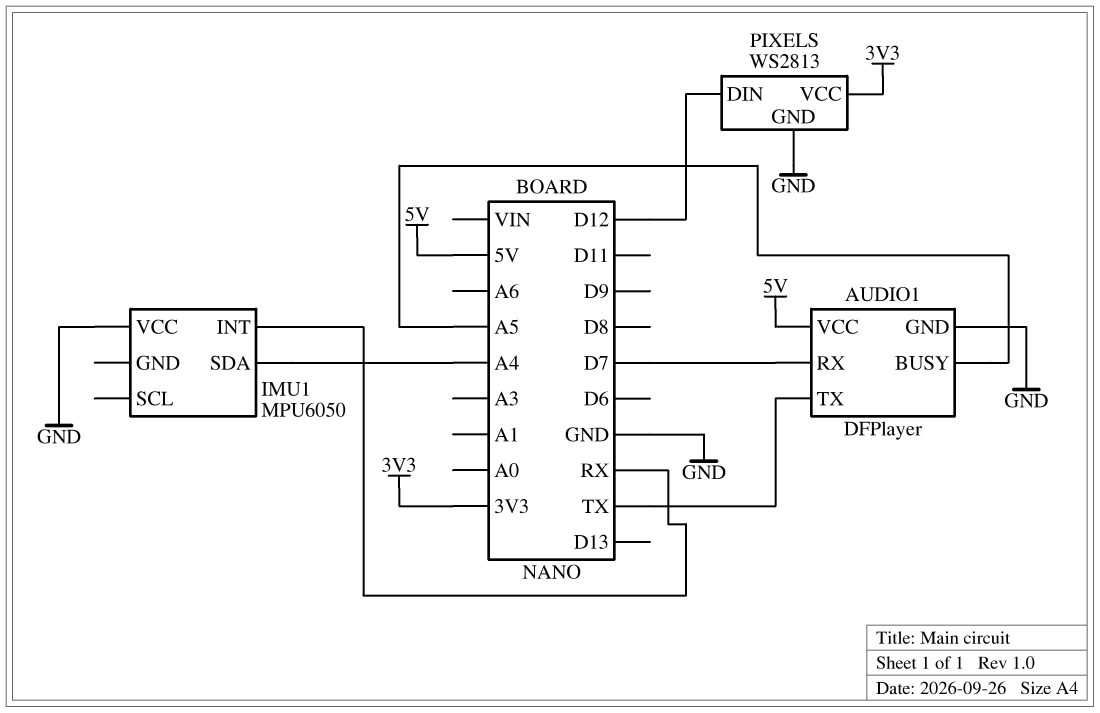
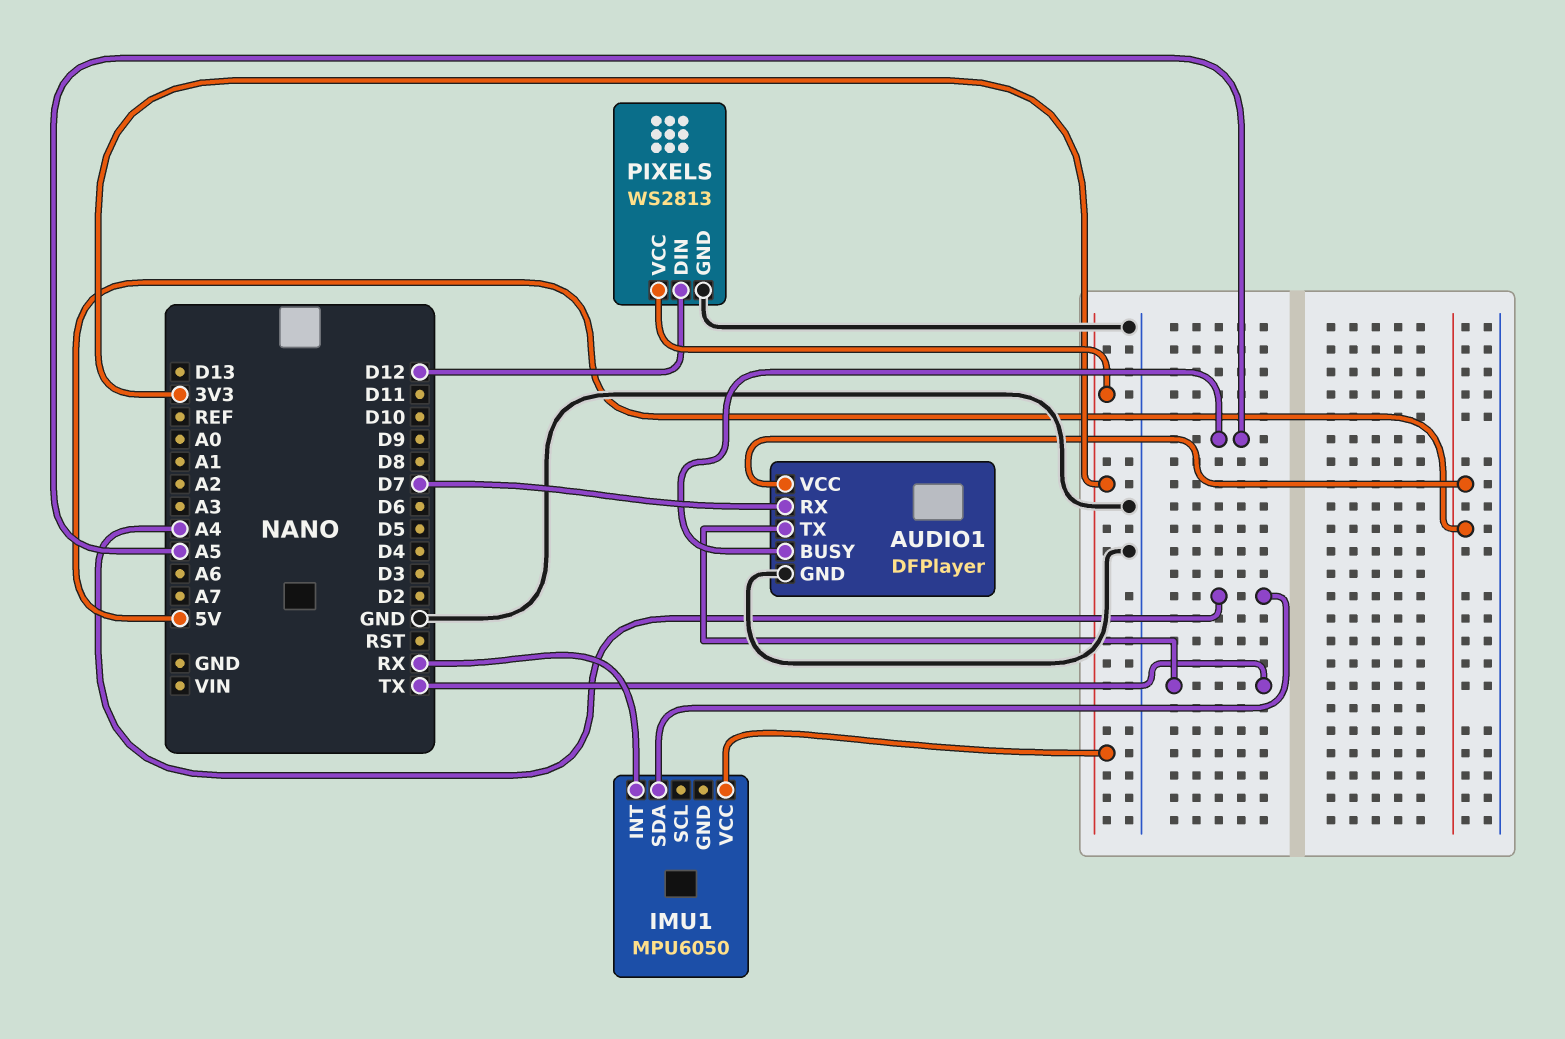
IMU1 pin VCC: GND -> 3V3

